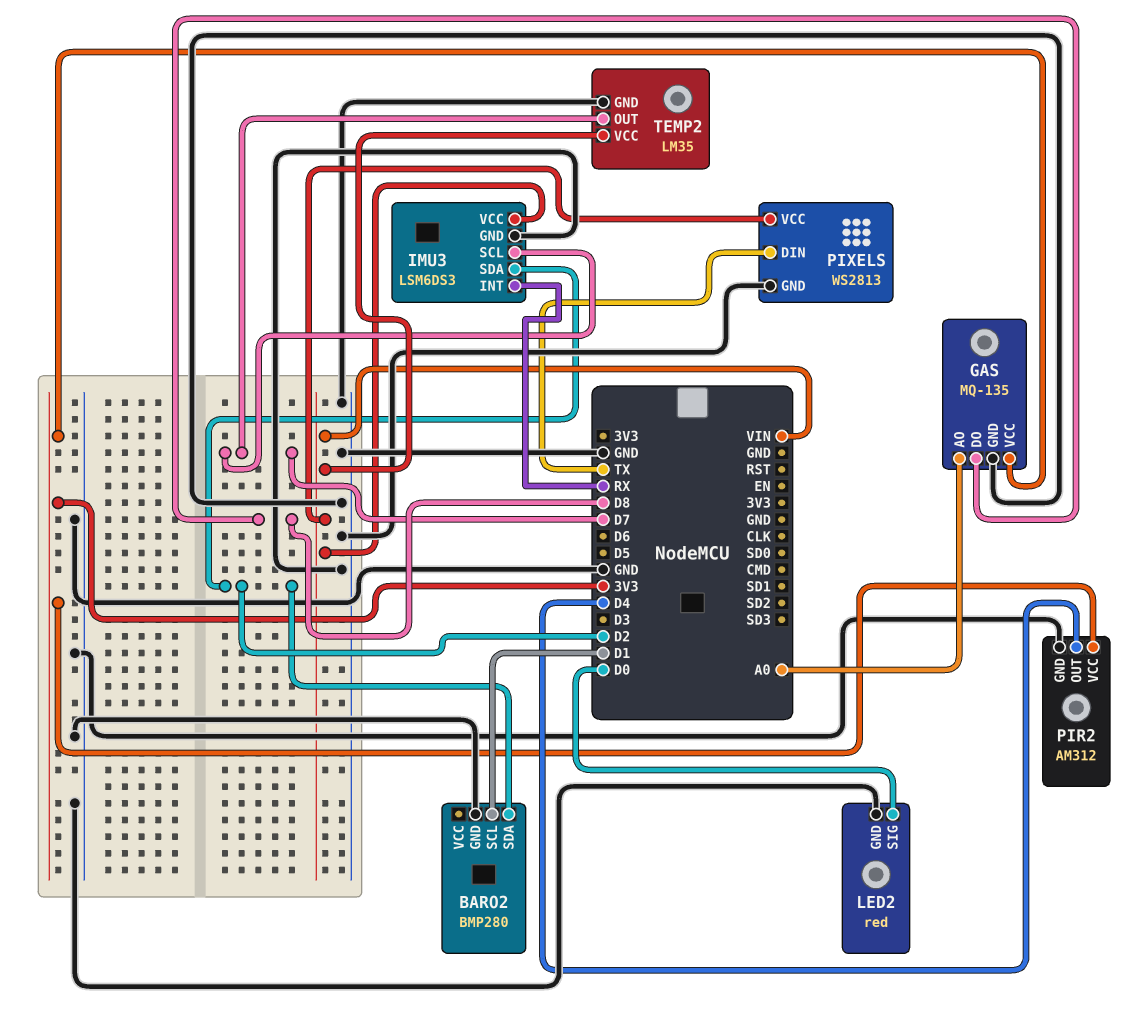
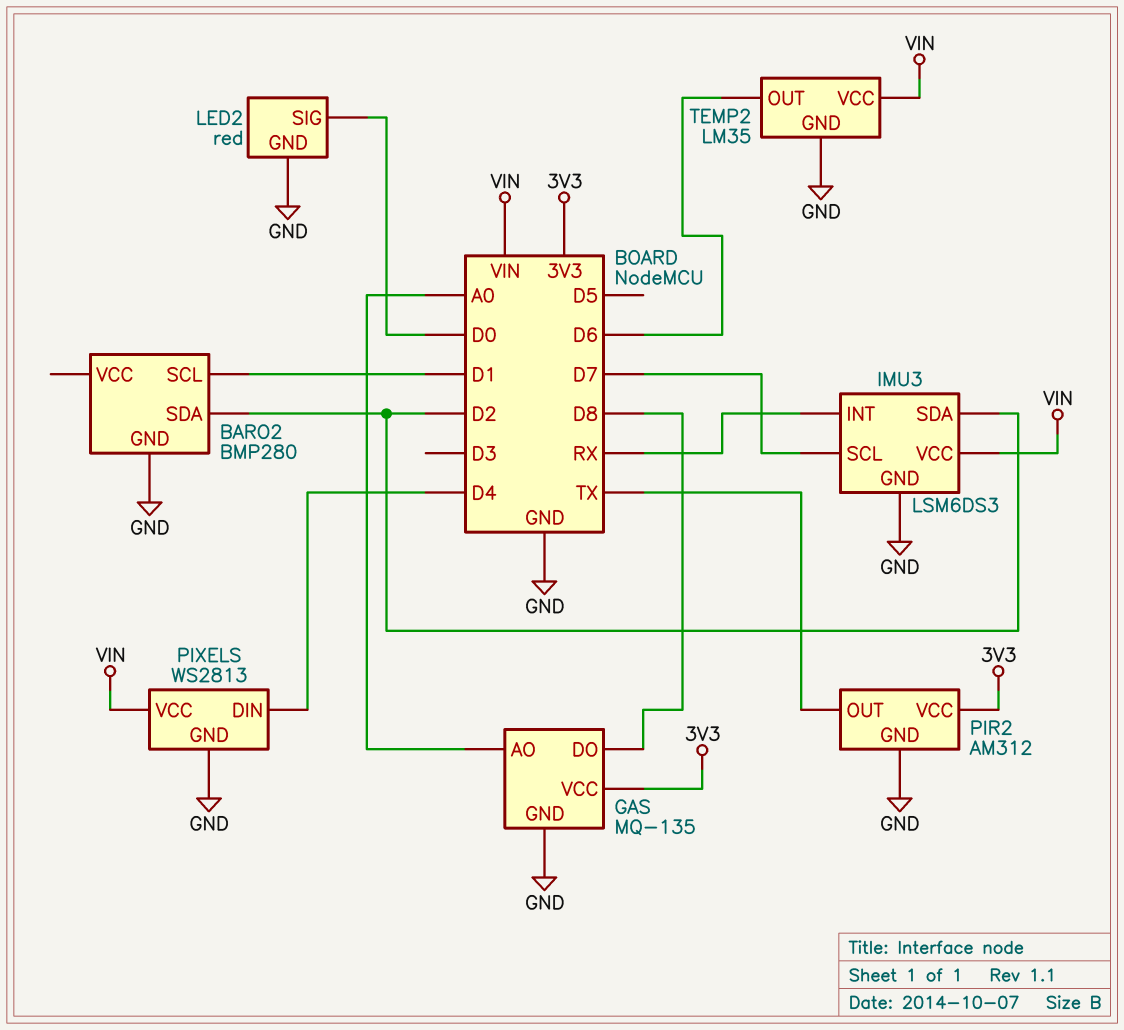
PIR2 pin OUT: D4 -> TX
PIXELS pin DIN: TX -> D4
TEMP2 pin OUT: D7 -> D6

